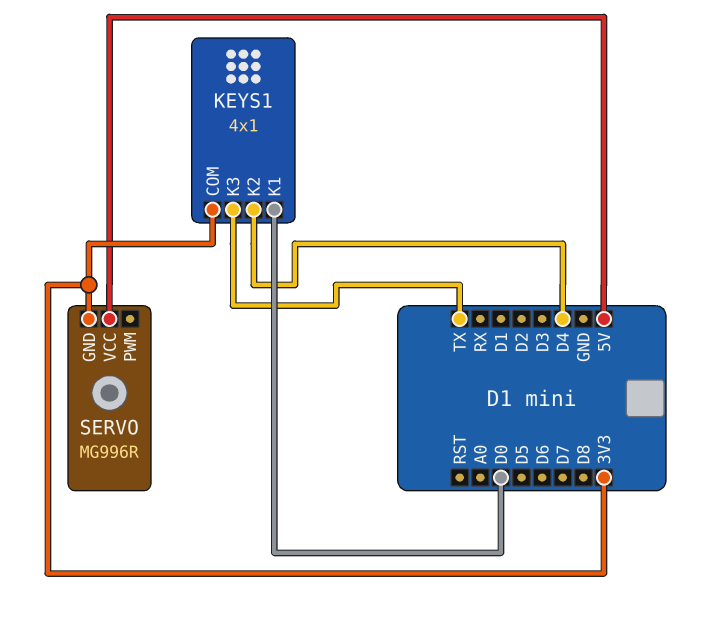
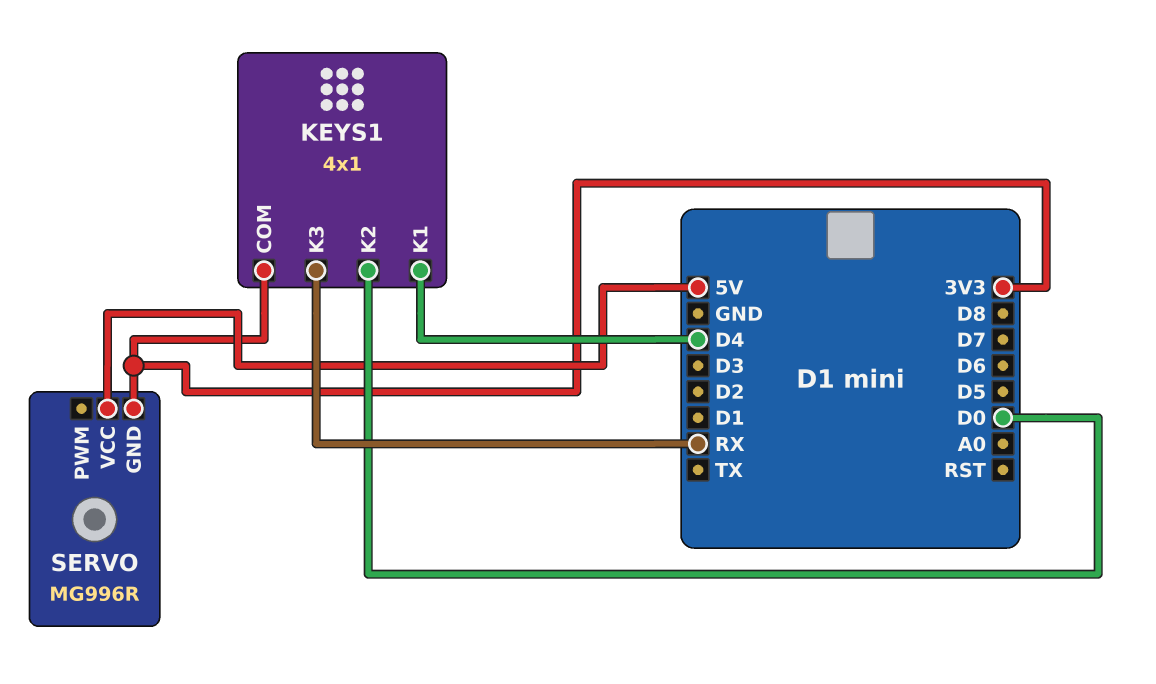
KEYS1 pin K1: D0 -> D4
KEYS1 pin K2: D4 -> D0
KEYS1 pin K3: TX -> RX

